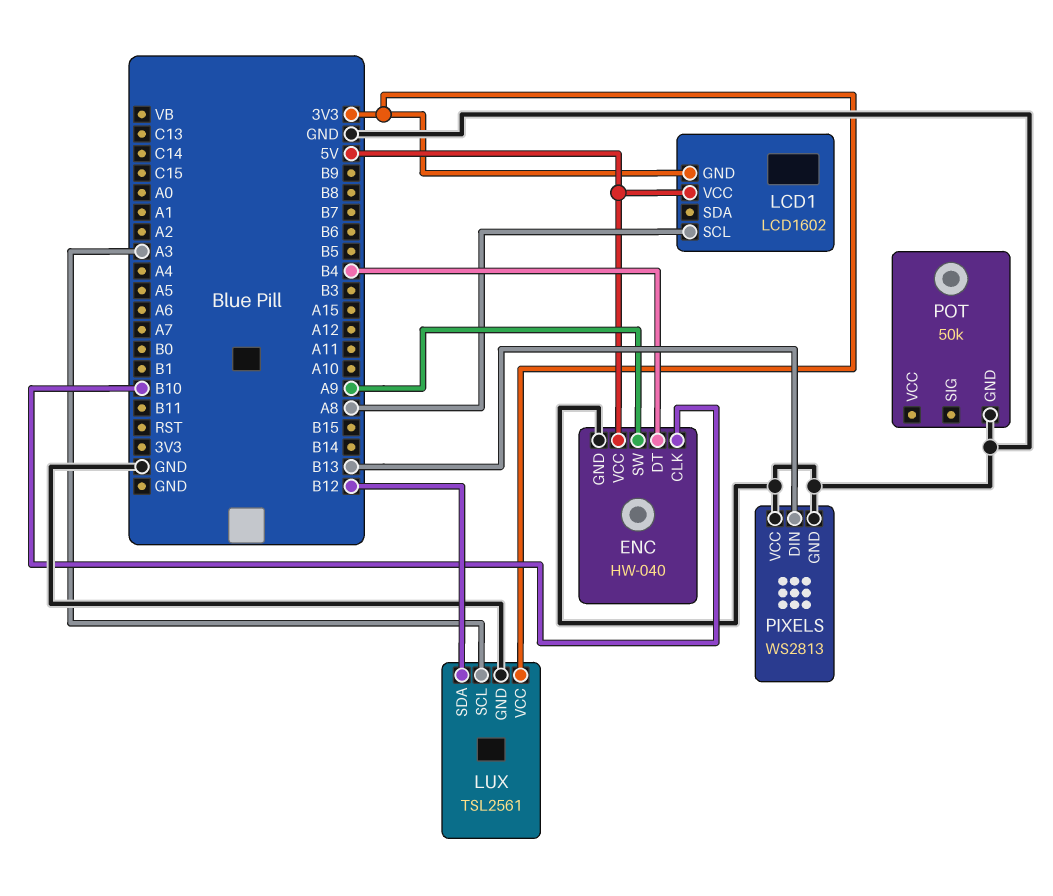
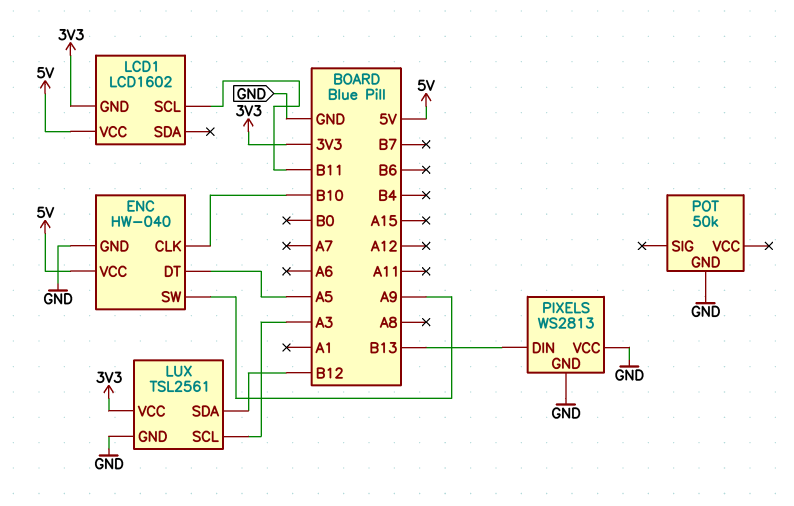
ENC pin DT: B4 -> A5
LCD1 pin SCL: A8 -> B11

